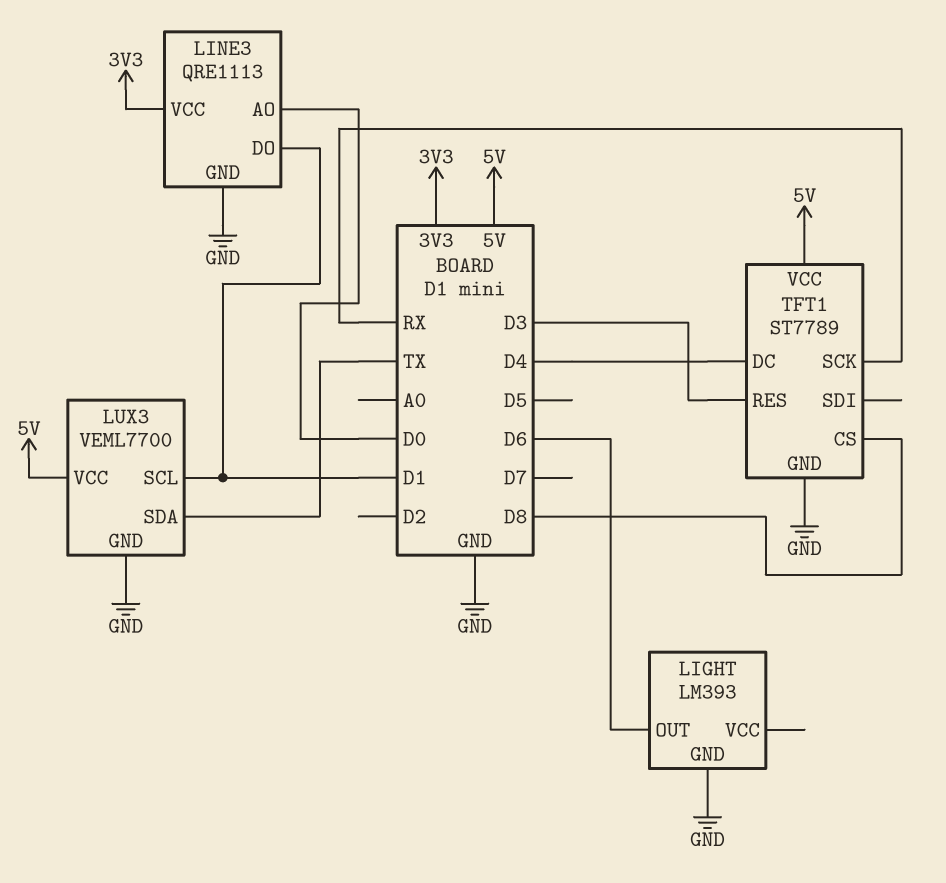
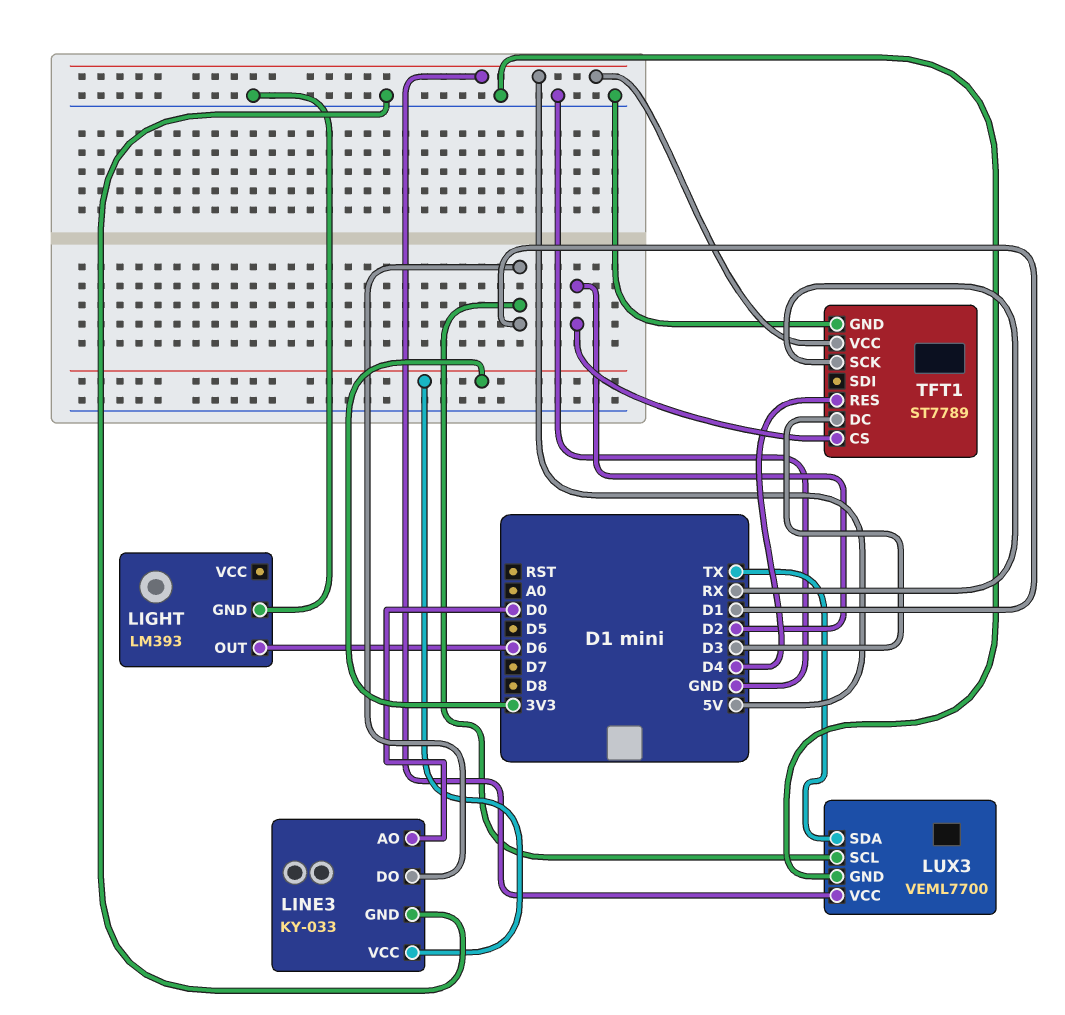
LINE3: QRE1113 -> KY-033
TFT1 pin CS: D8 -> D2
TFT1 pin DC: D4 -> D3
TFT1 pin RES: D3 -> D4

